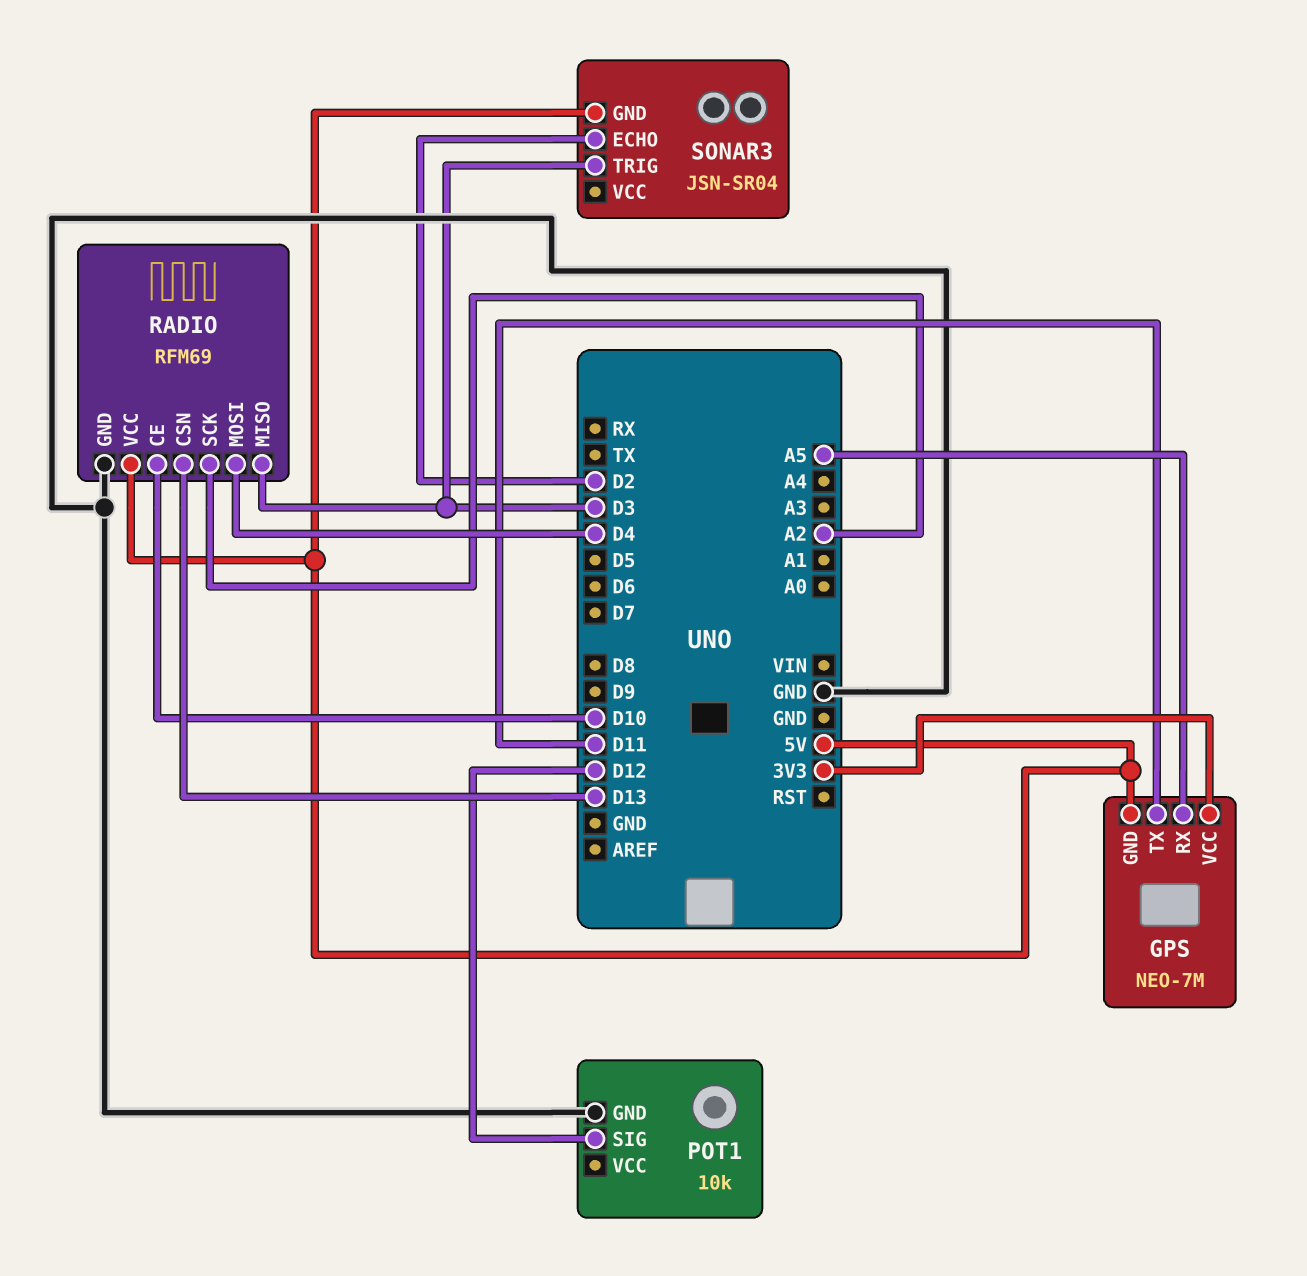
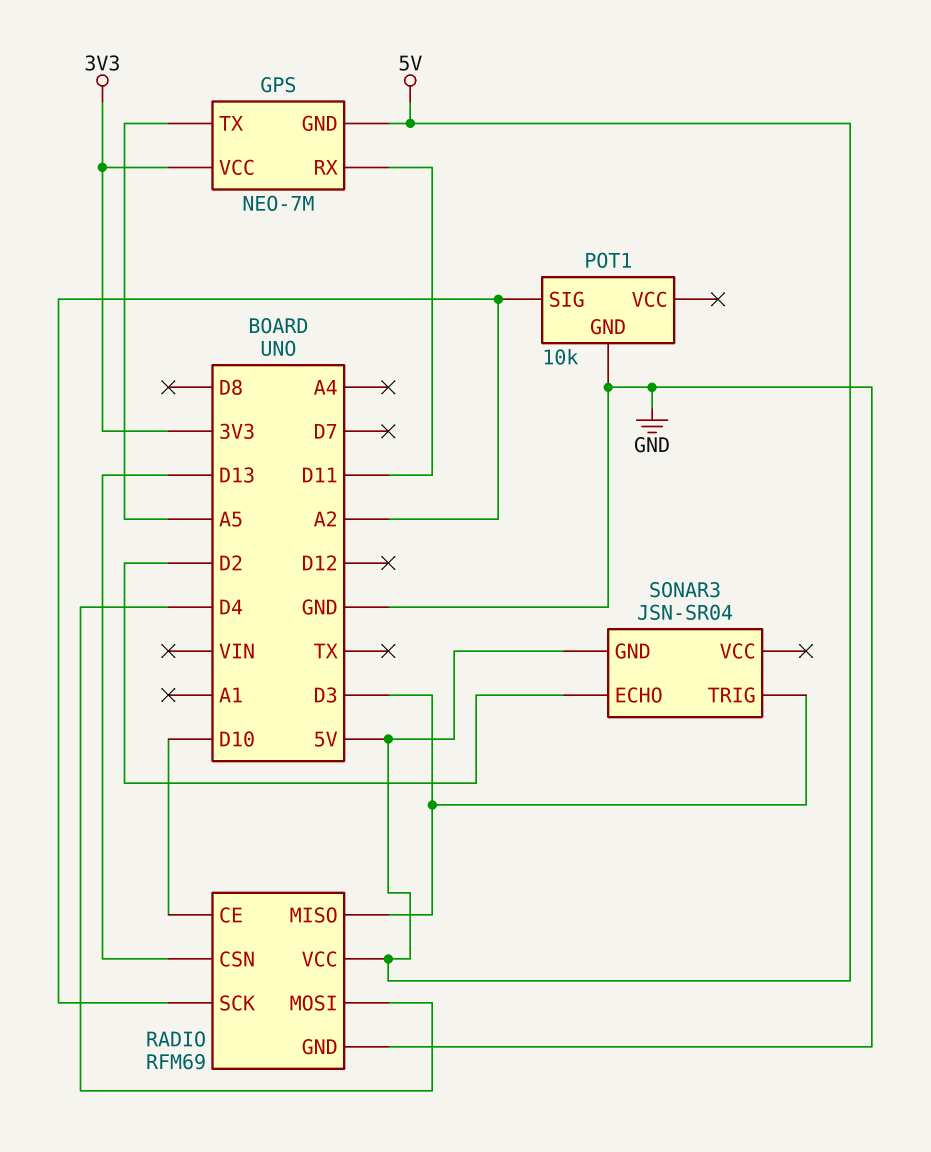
GPS pin RX: A5 -> D11
GPS pin TX: D11 -> A5
POT1 pin SIG: D12 -> A2

